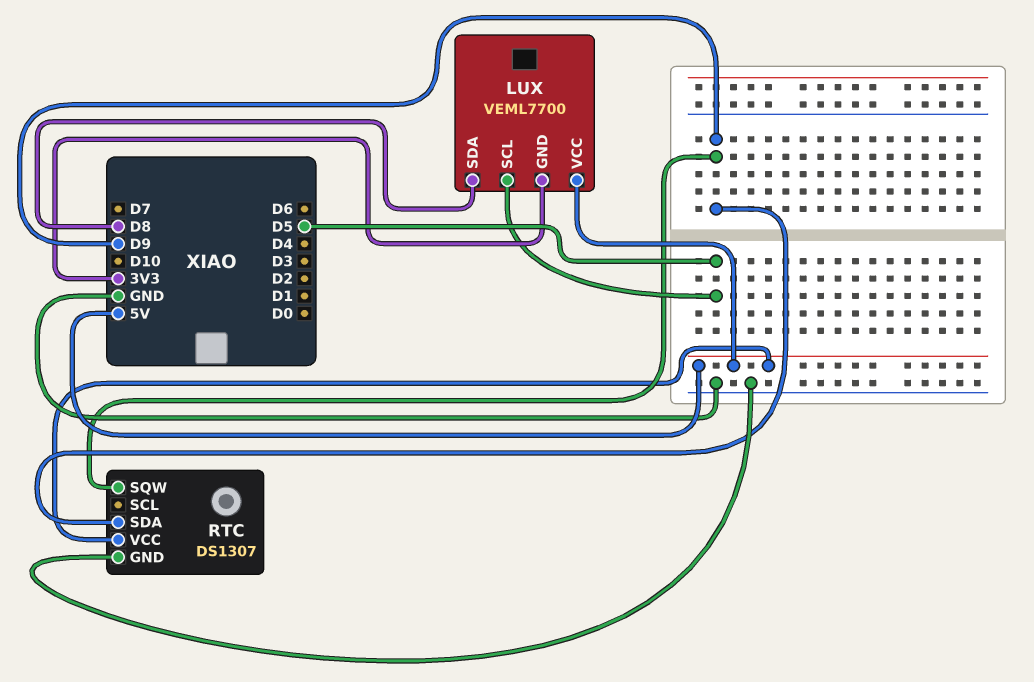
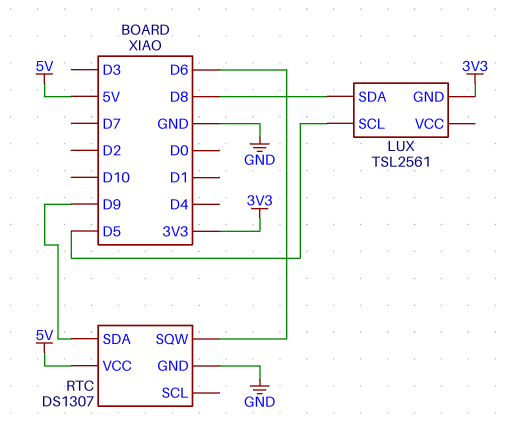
LUX: VEML7700 -> TSL2561
LUX pin VCC: 5V -> none
RTC pin SQW: D9 -> D6

